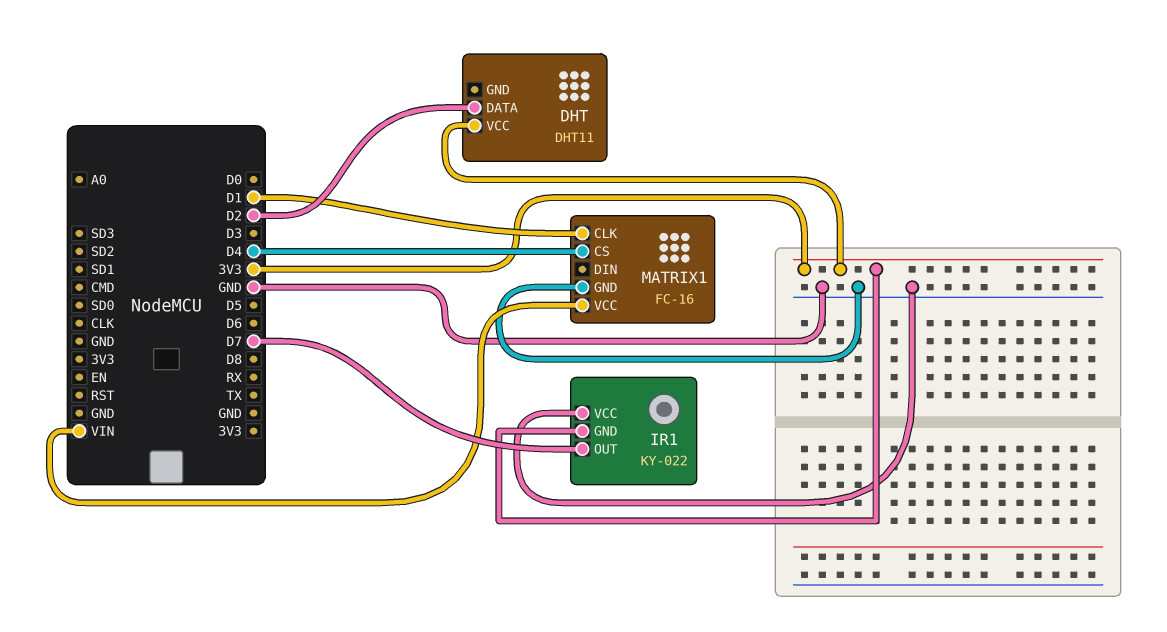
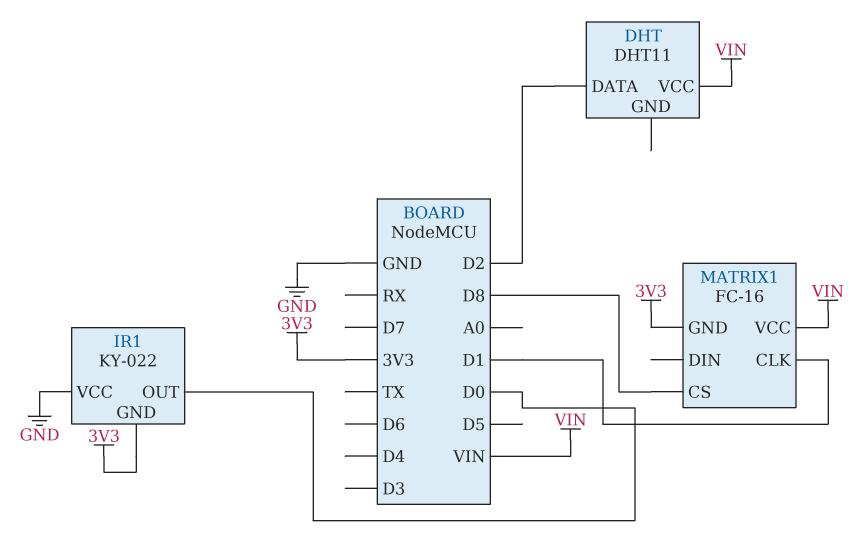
DHT pin VCC: 3V3 -> VIN
IR1 pin OUT: D7 -> D0
MATRIX1 pin CS: D4 -> D8
MATRIX1 pin GND: GND -> 3V3

